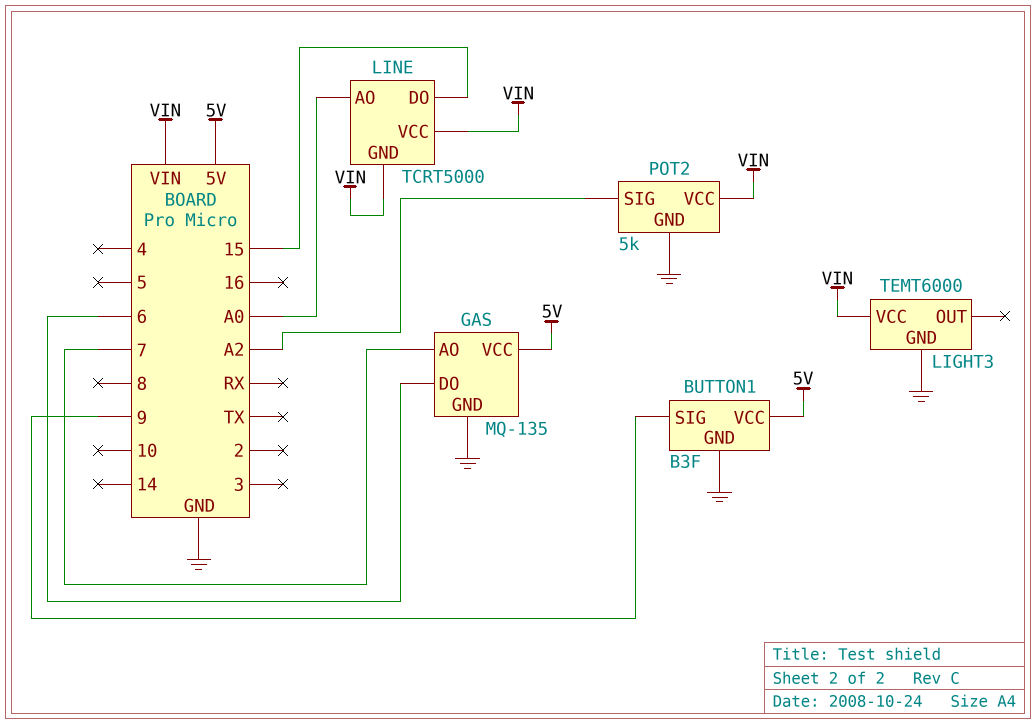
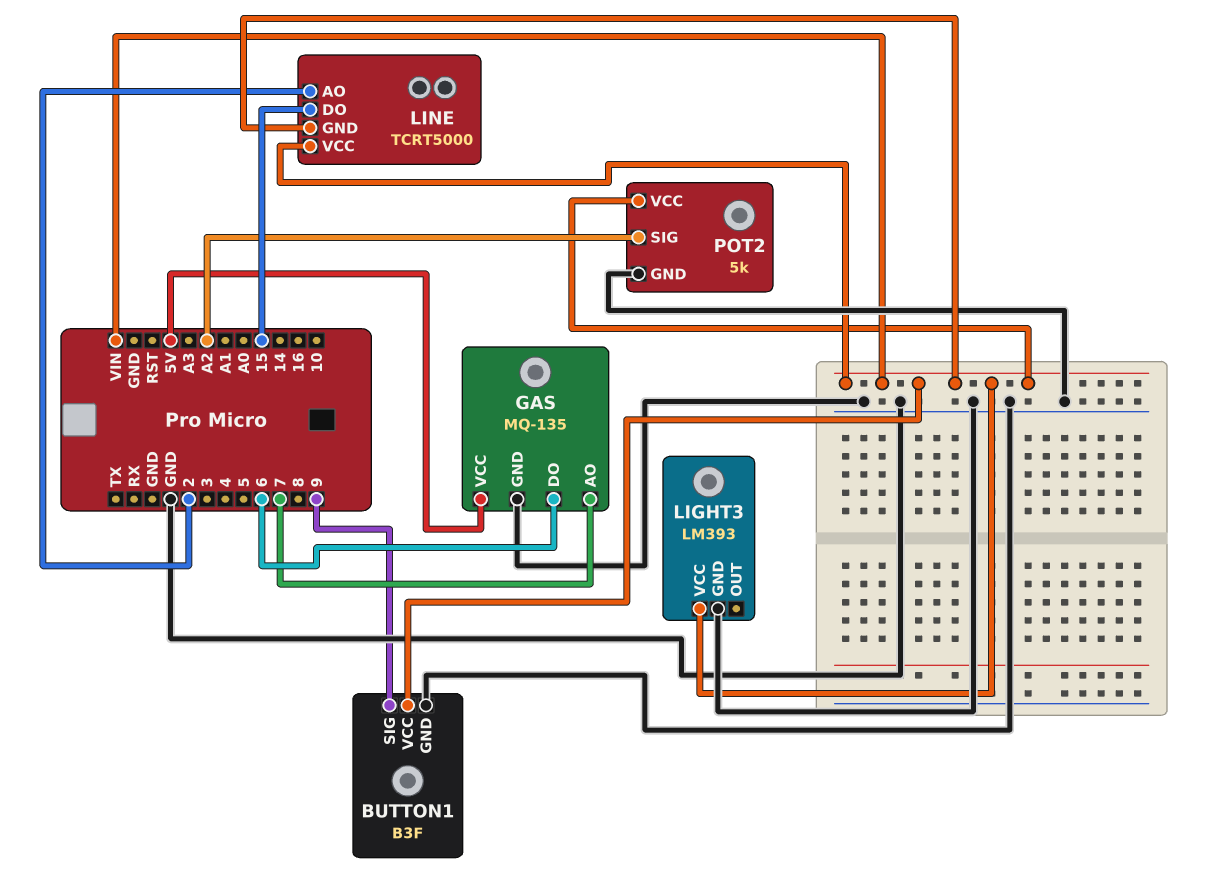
BUTTON1 pin VCC: 5V -> VIN
LIGHT3: TEMT6000 -> LM393
LINE pin AO: A0 -> 2

